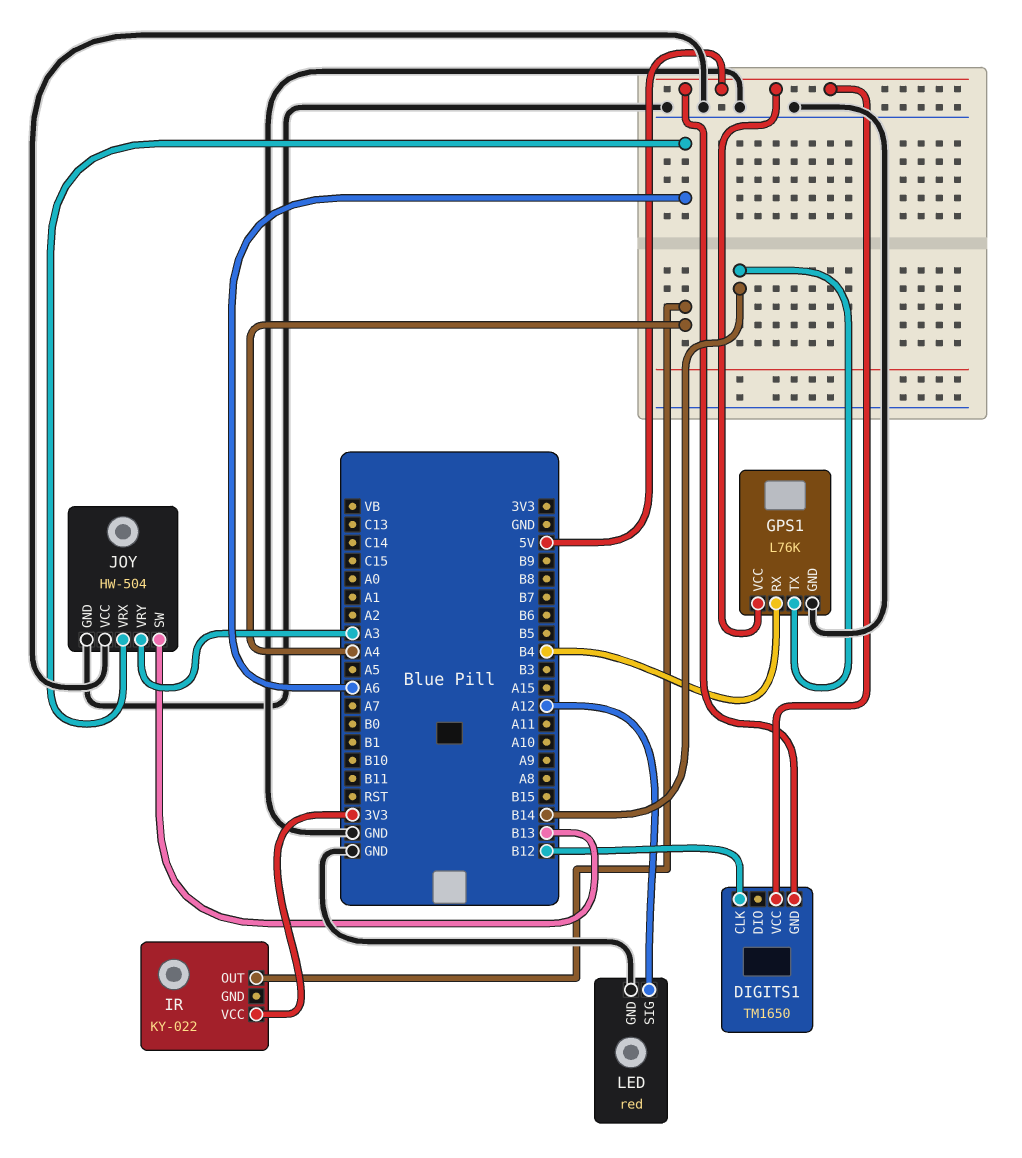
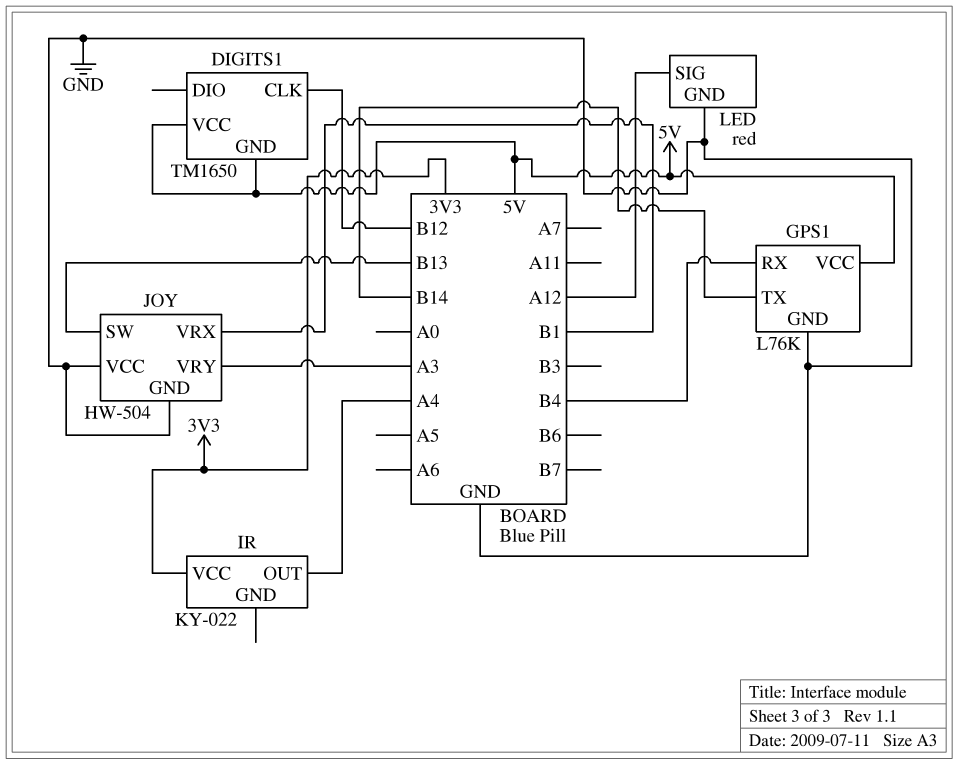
JOY pin VRX: A6 -> B1

